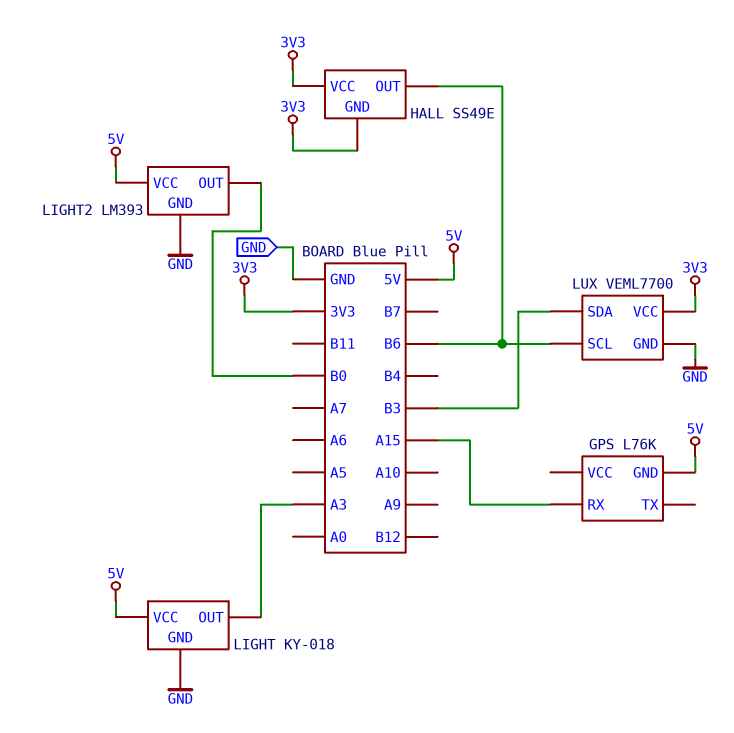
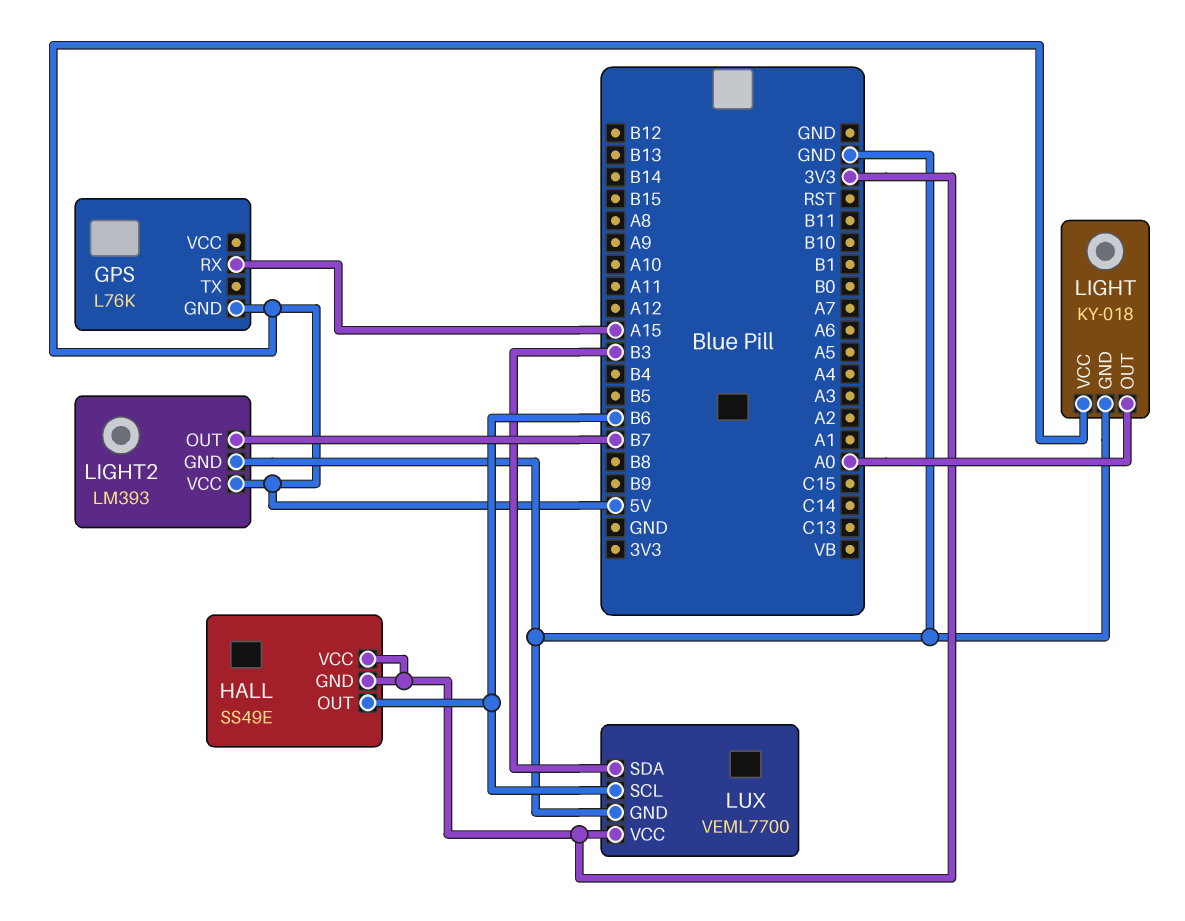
LIGHT pin OUT: A3 -> A0
LIGHT2 pin OUT: B0 -> B7

